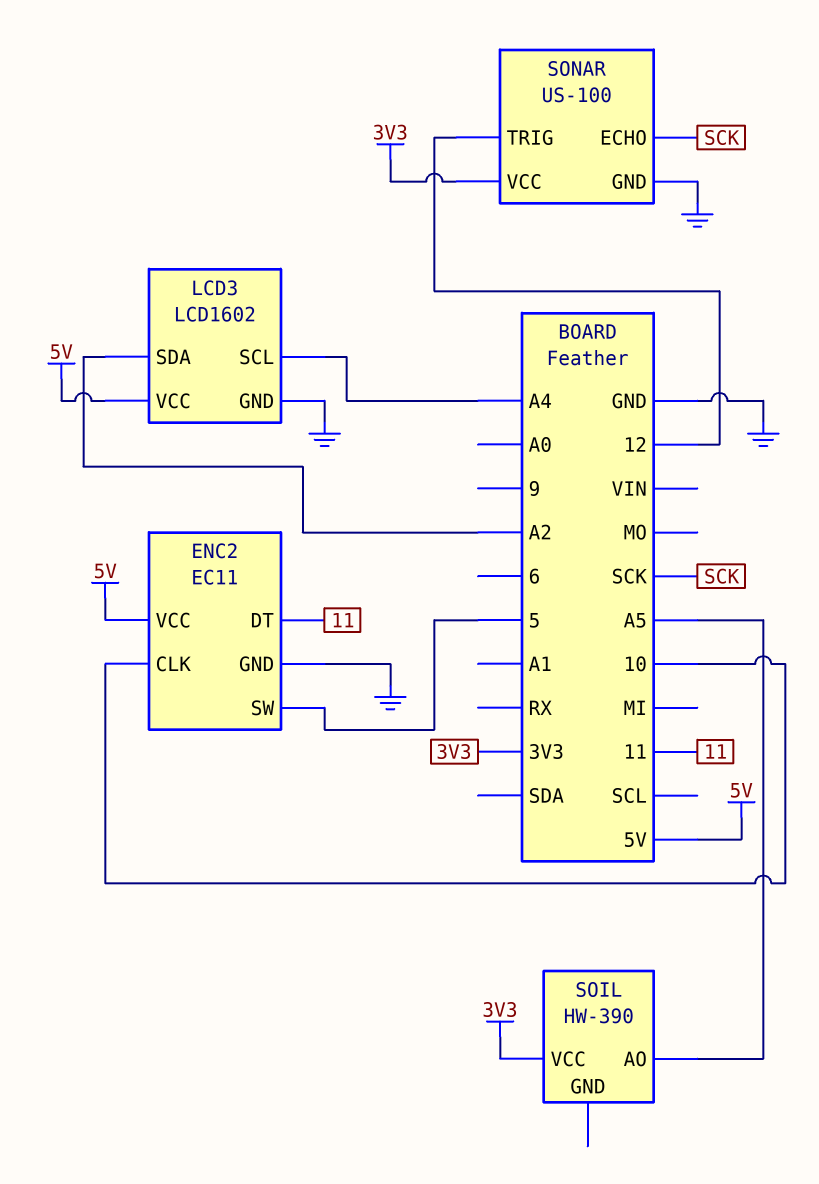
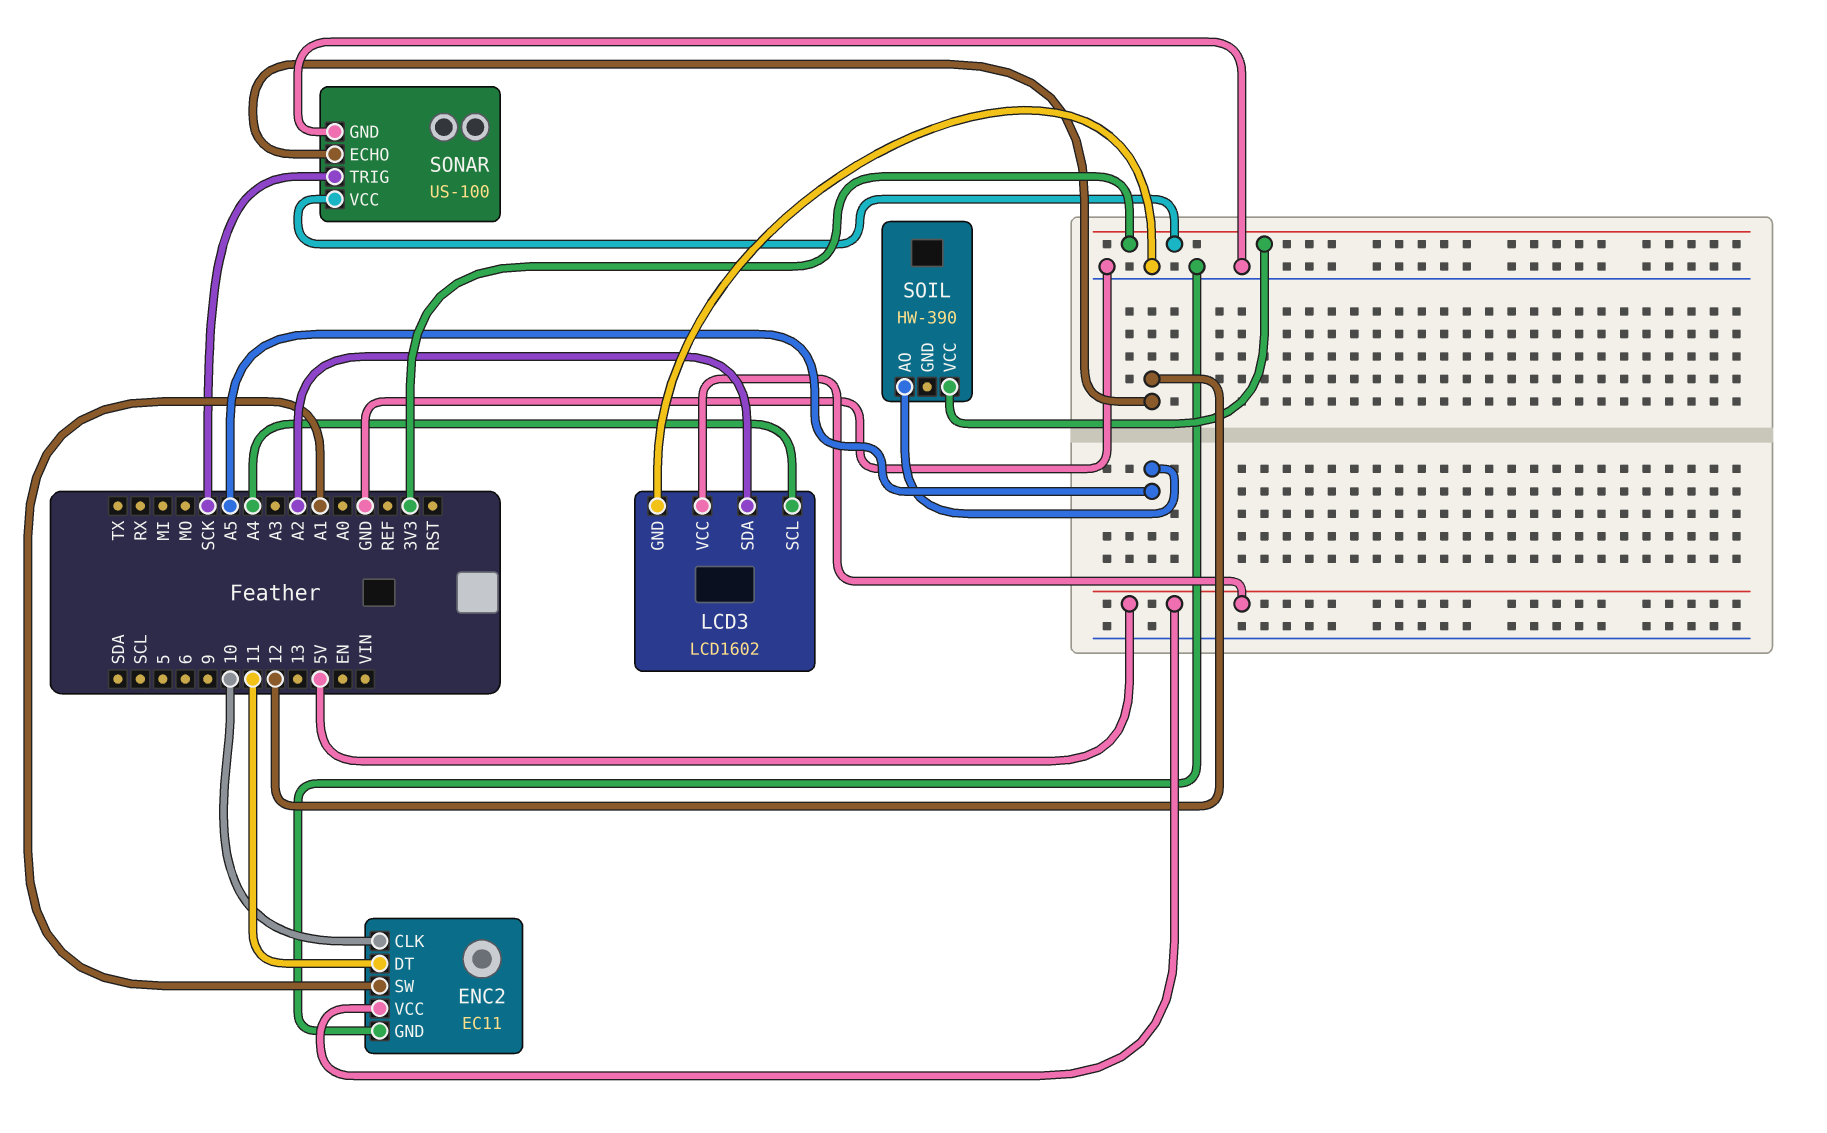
ENC2 pin SW: 5 -> A1
SONAR pin ECHO: SCK -> 12
SONAR pin TRIG: 12 -> SCK

